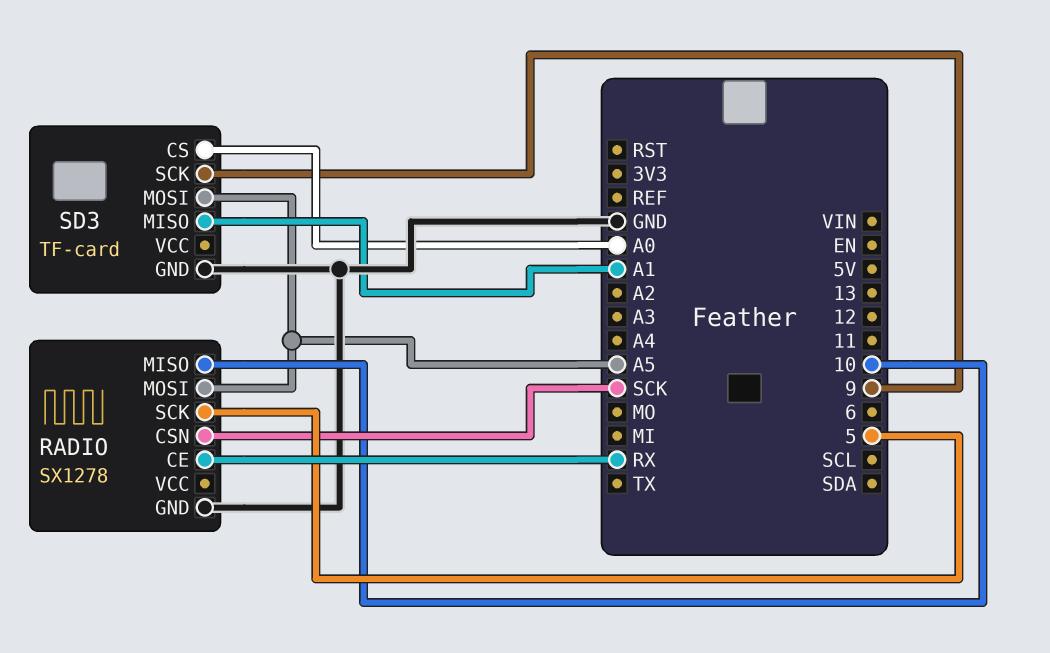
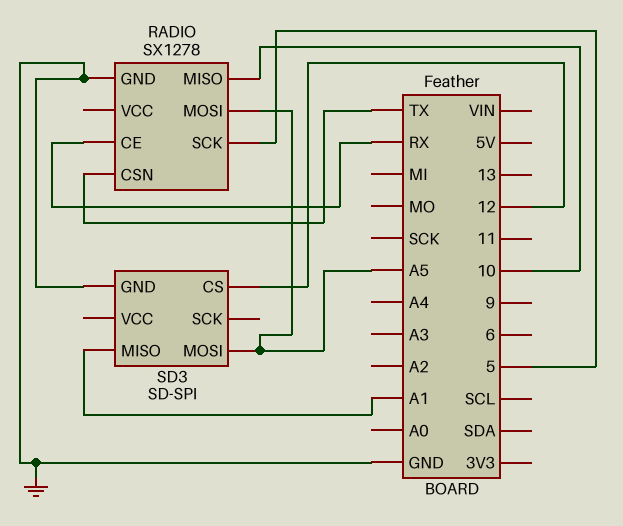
RADIO pin CSN: SCK -> TX
SD3: TF-card -> SD-SPI
SD3 pin CS: A0 -> 12
SD3 pin SCK: 9 -> none

